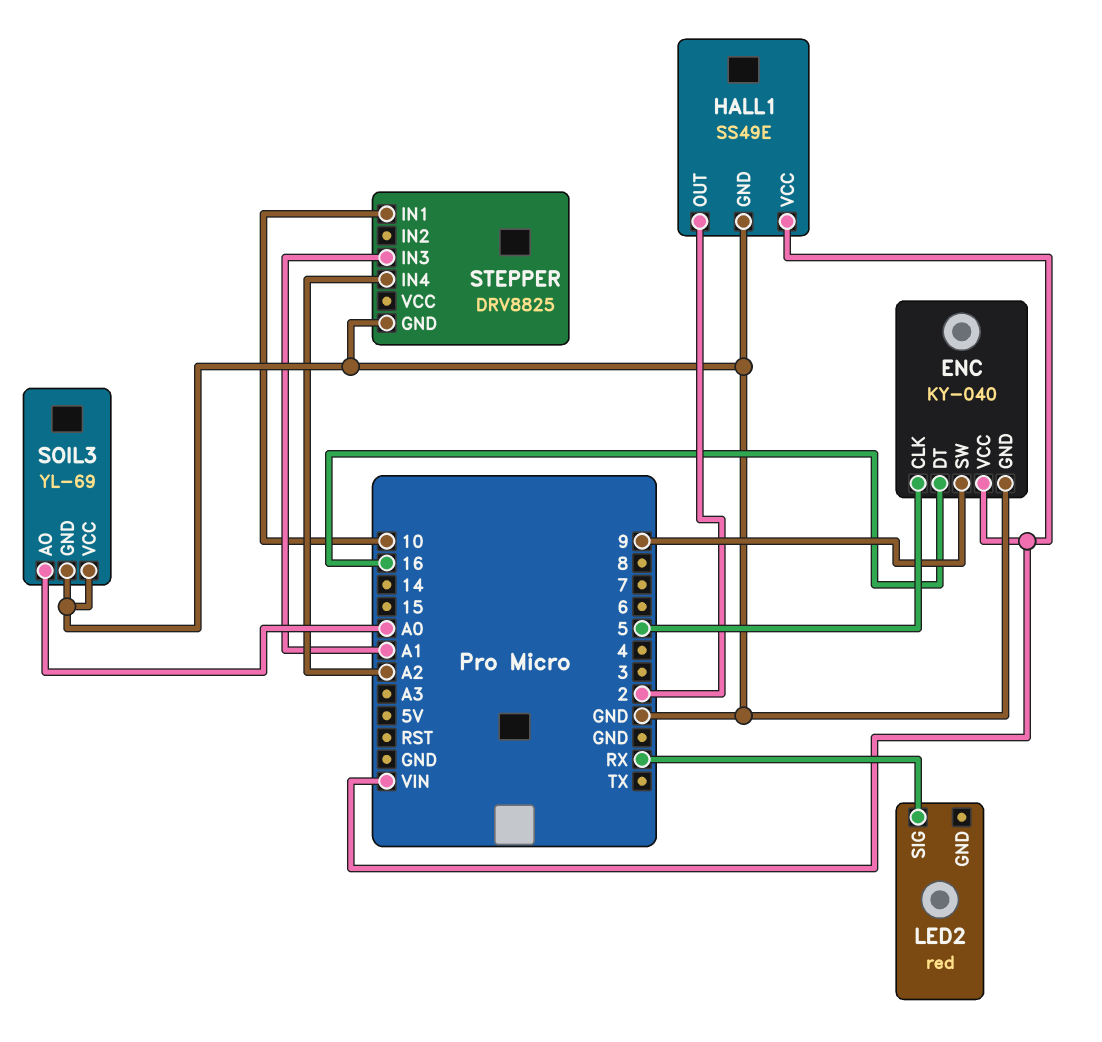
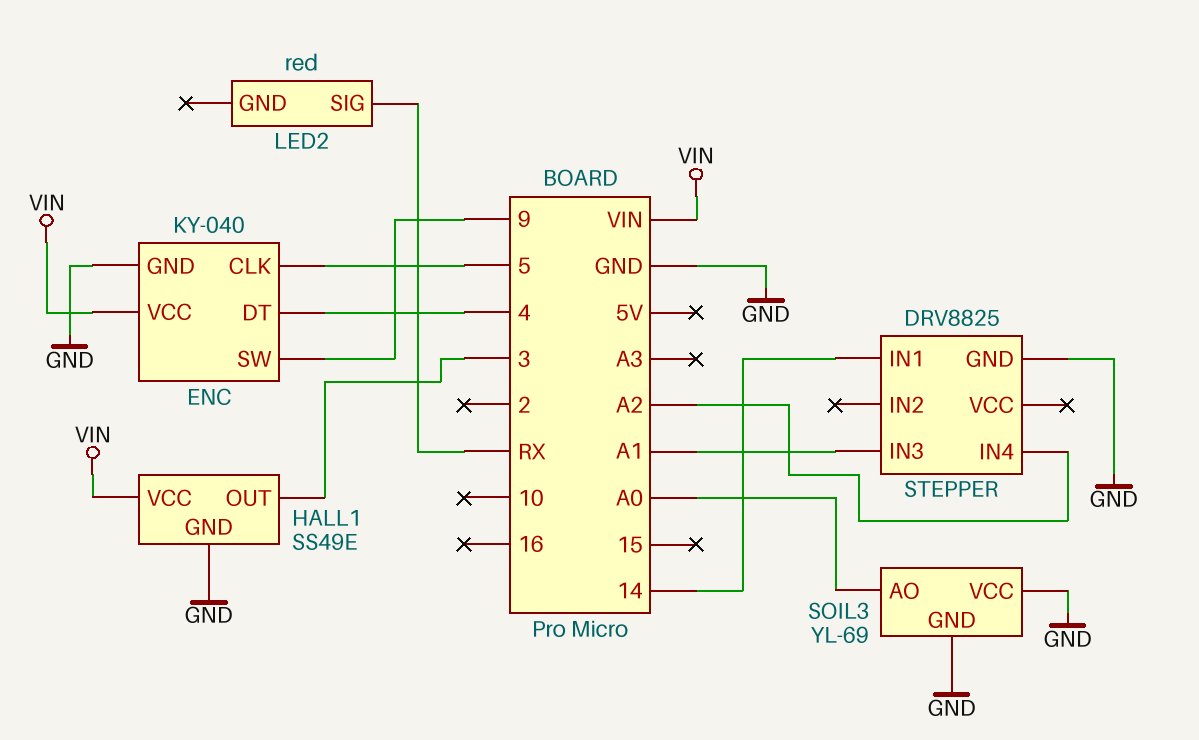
ENC pin DT: 16 -> 4
HALL1 pin OUT: 2 -> 3
STEPPER pin IN1: 10 -> 14

